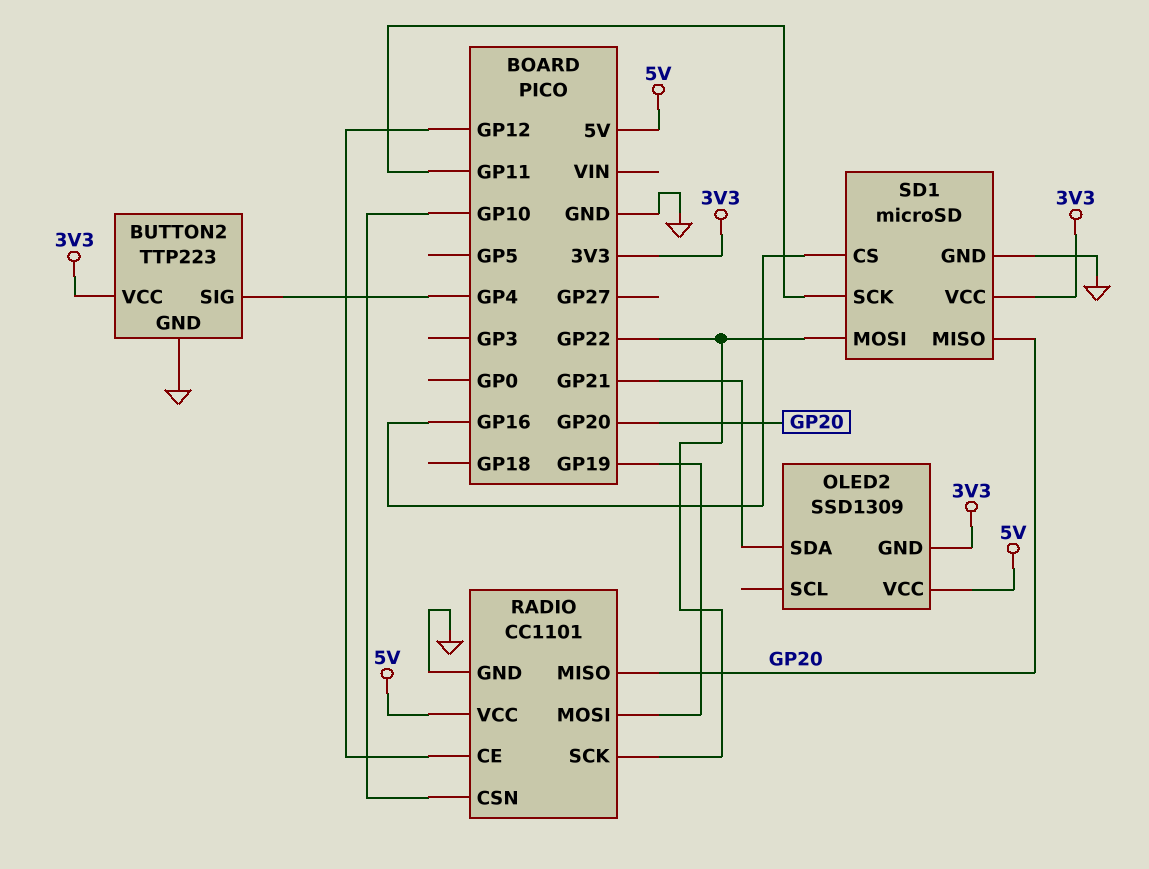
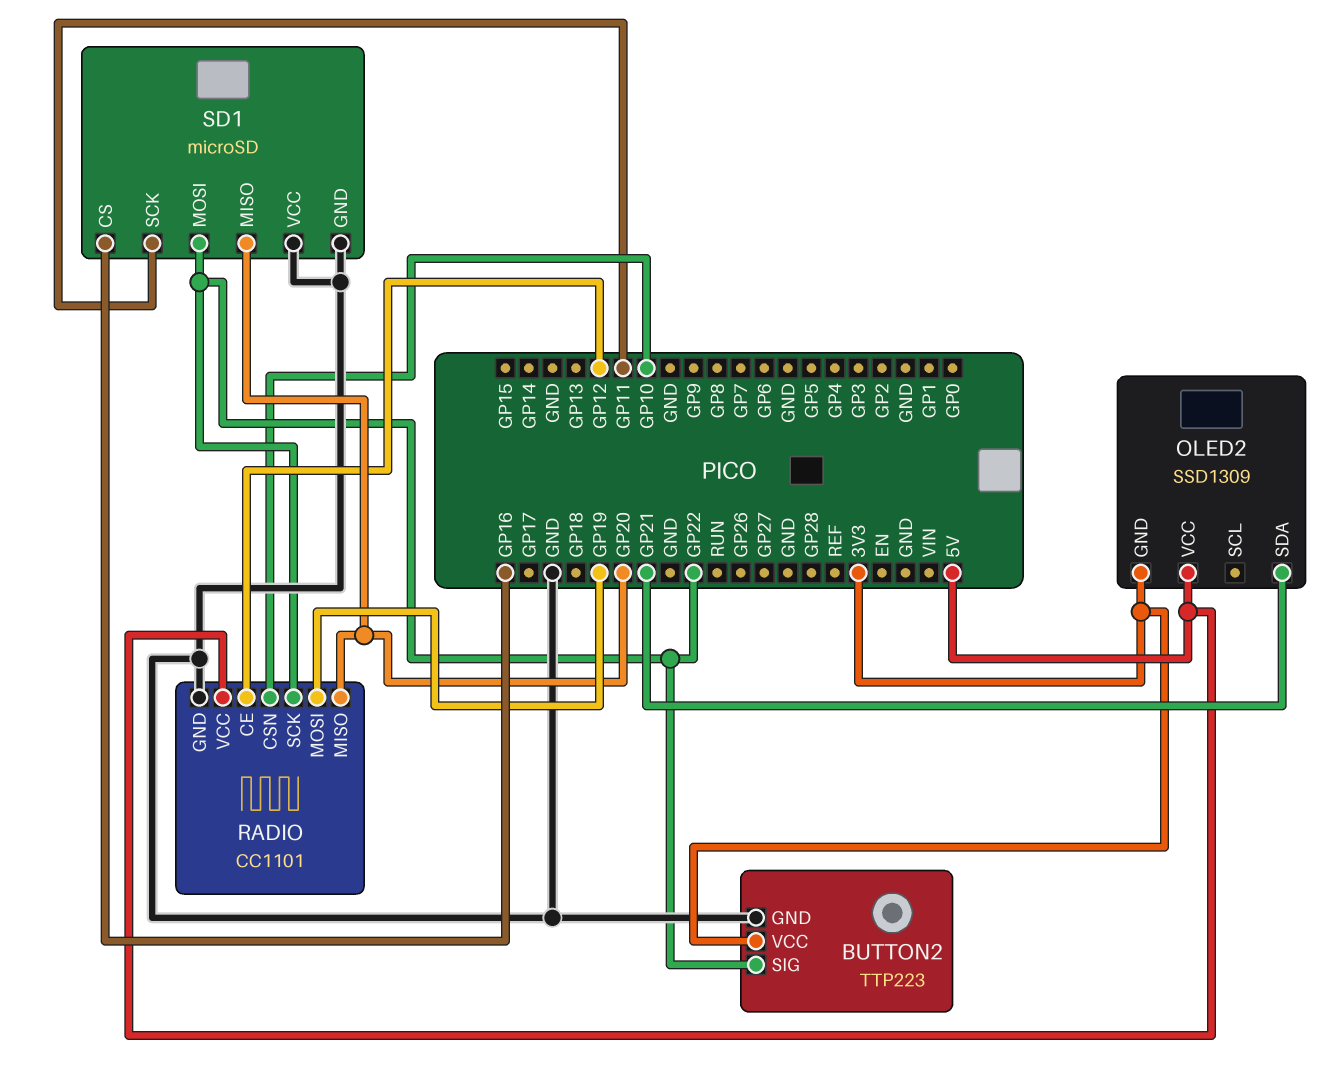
BUTTON2 pin SIG: GP4 -> GP22
SD1 pin VCC: 3V3 -> GND

